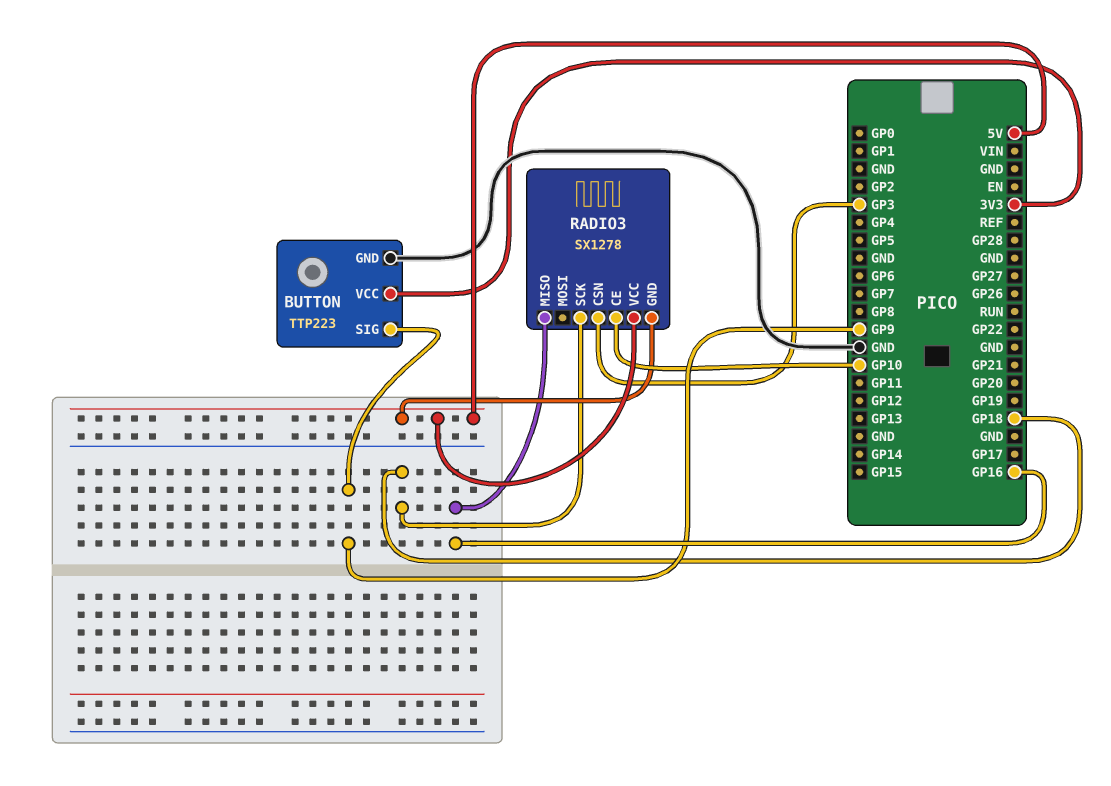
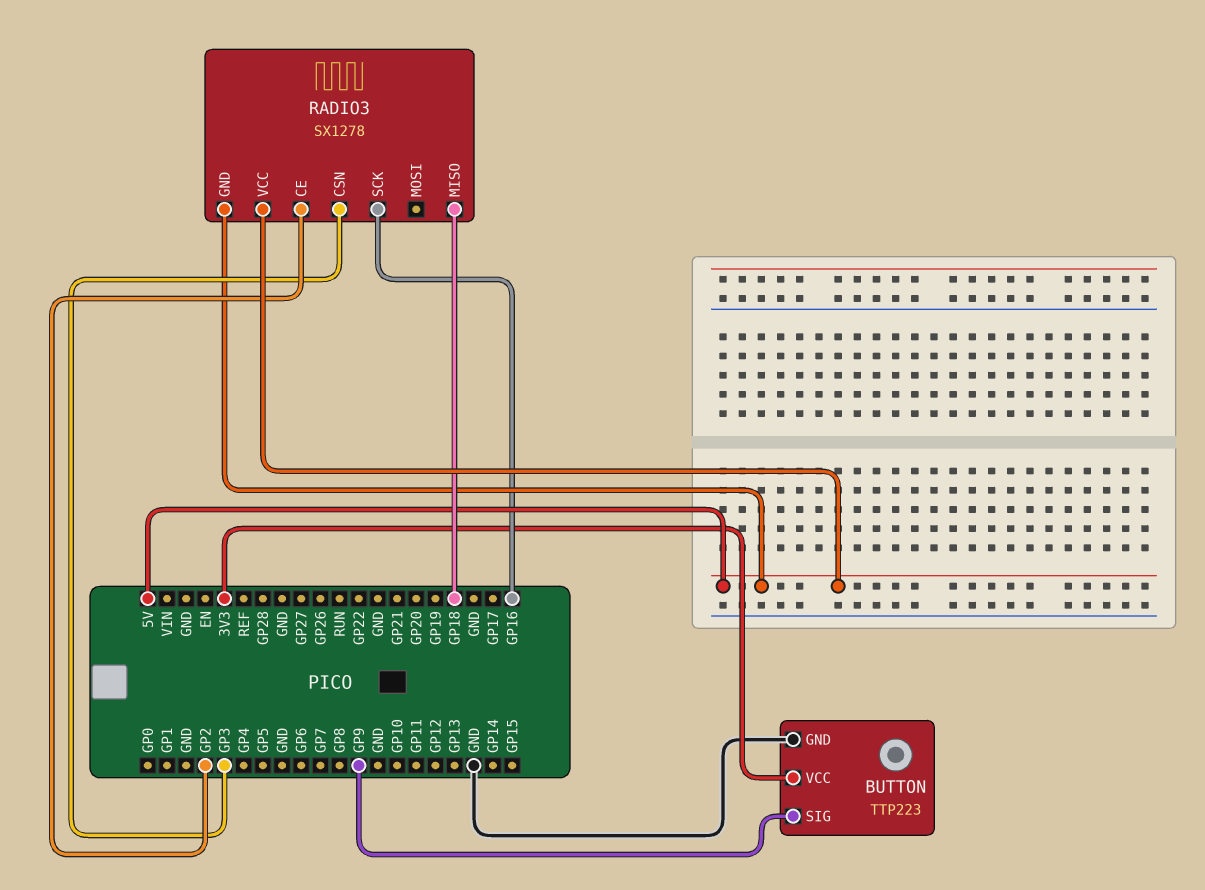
RADIO3 pin CE: GP10 -> GP2
RADIO3 pin MISO: GP16 -> GP18
RADIO3 pin SCK: GP18 -> GP16

